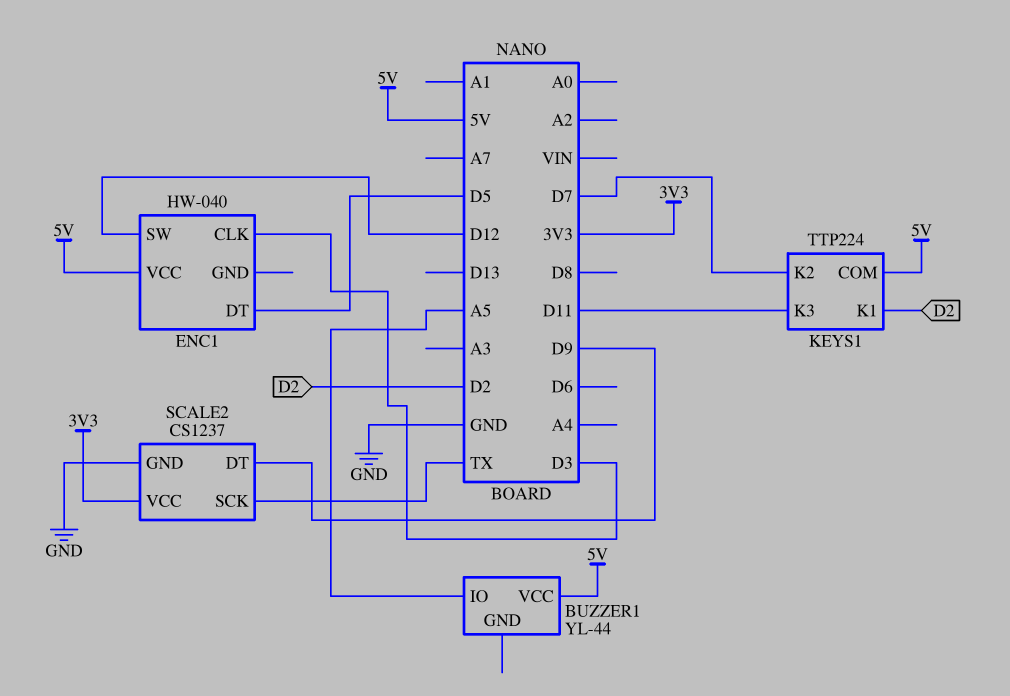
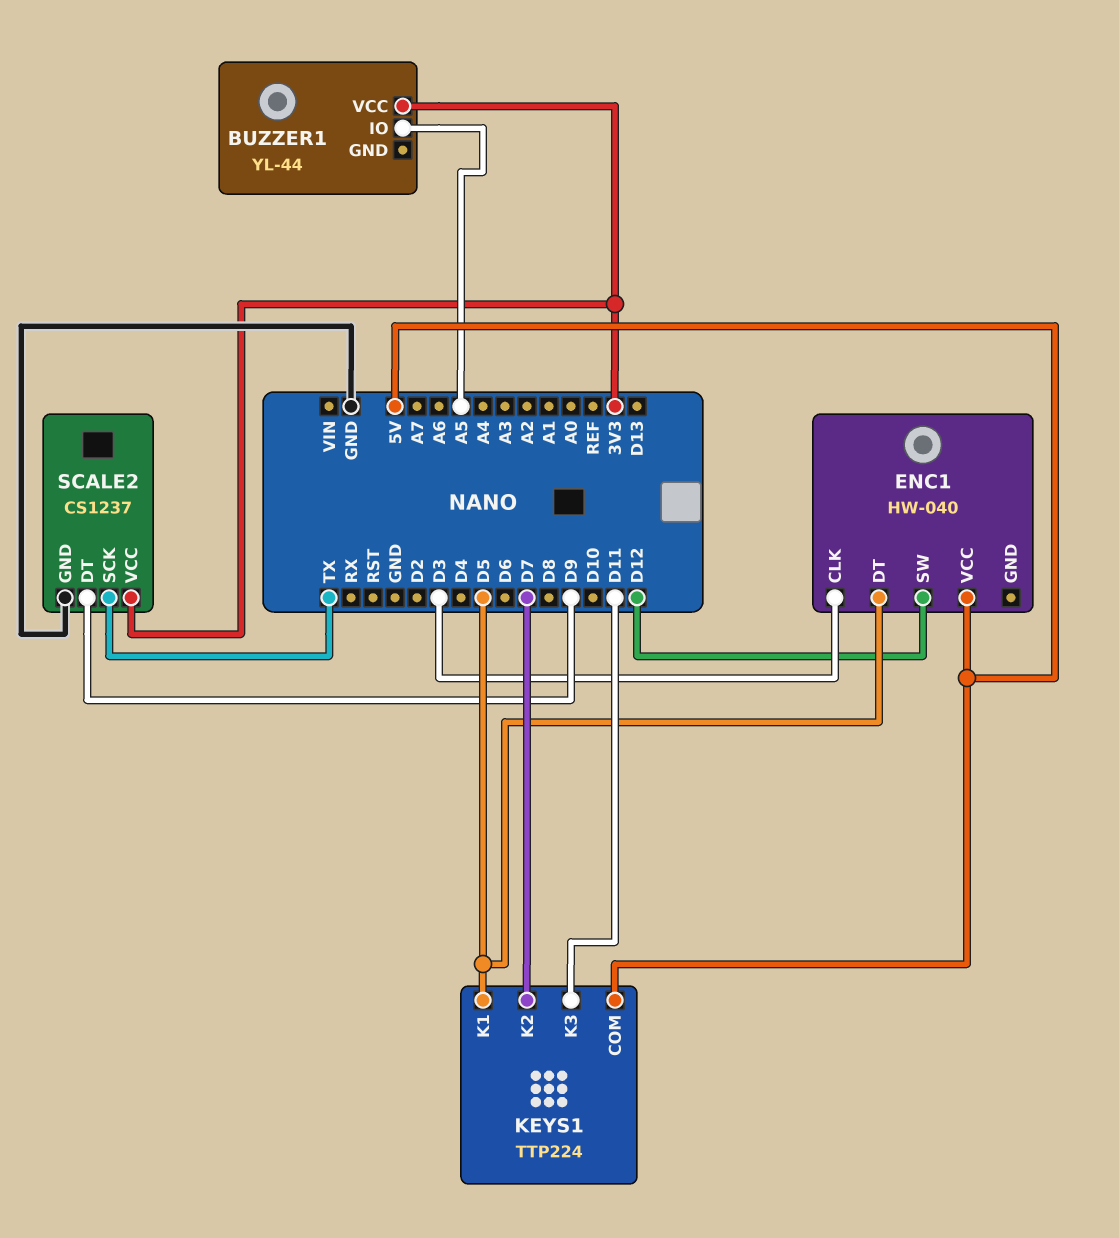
BUZZER1 pin VCC: 5V -> 3V3
KEYS1 pin K1: D2 -> D5

